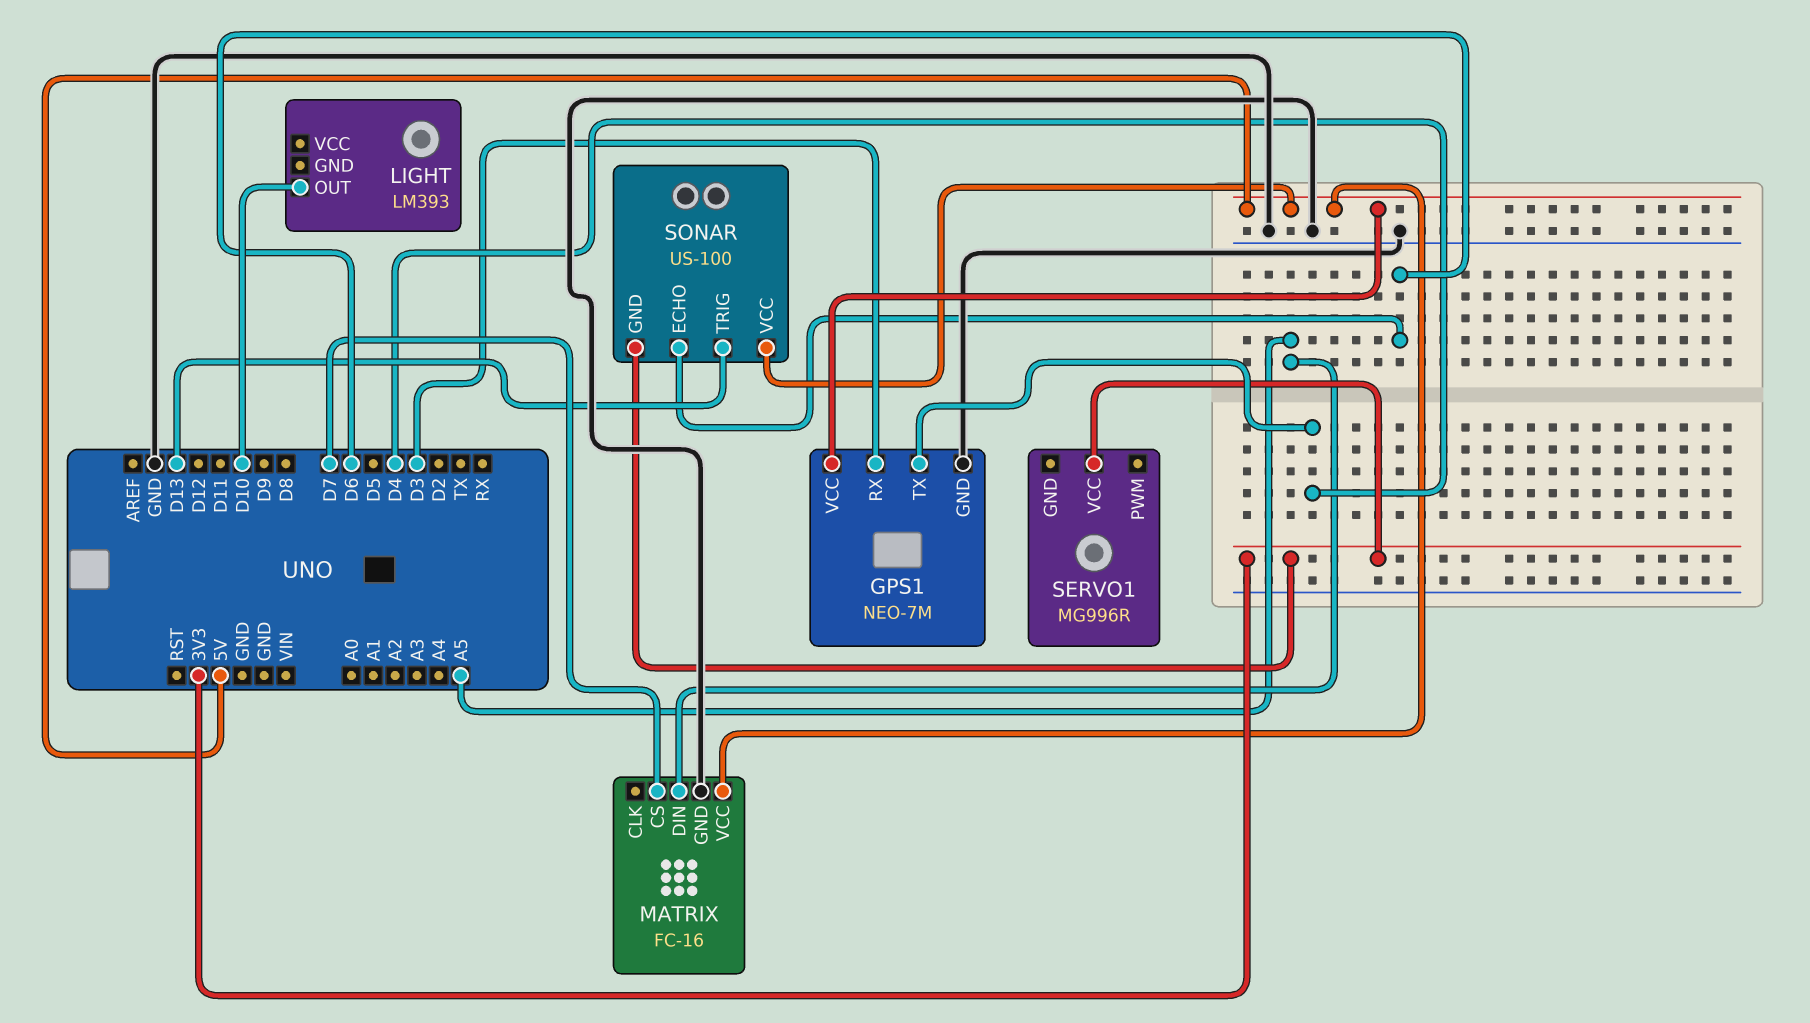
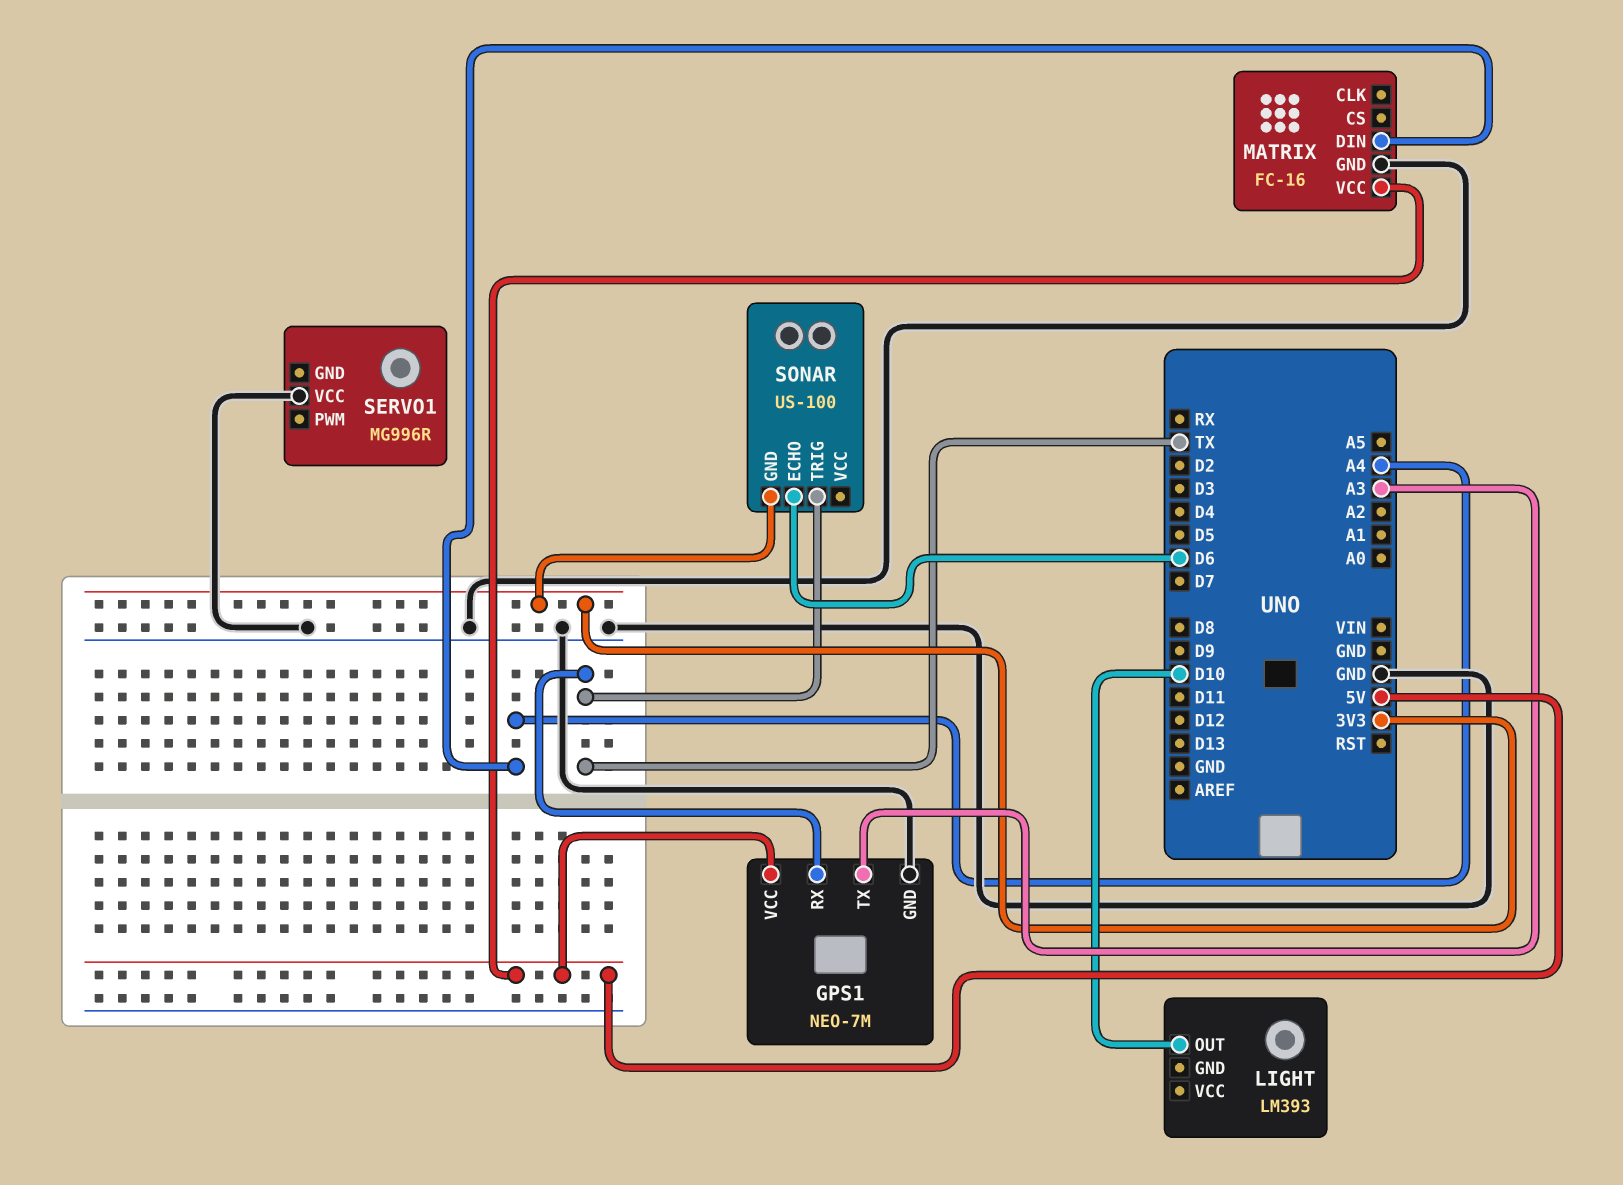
GPS1 pin RX: D3 -> TX
GPS1 pin TX: D4 -> A3
MATRIX pin CS: D7 -> none
MATRIX pin DIN: A5 -> A4
SERVO1 pin VCC: 3V3 -> GND
SONAR pin TRIG: D13 -> TX
SONAR pin VCC: 5V -> none

